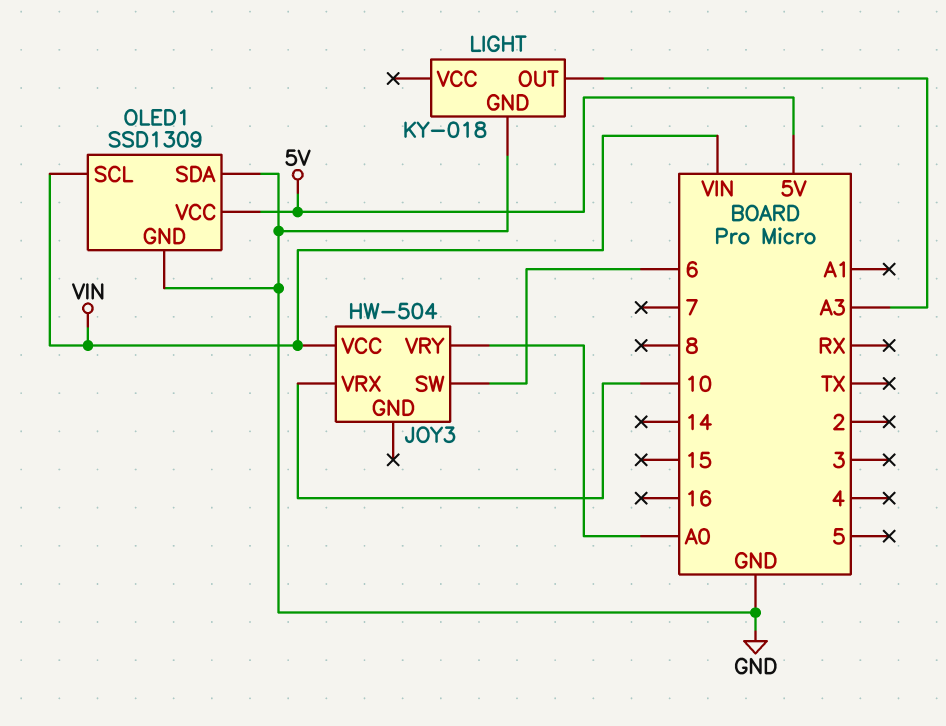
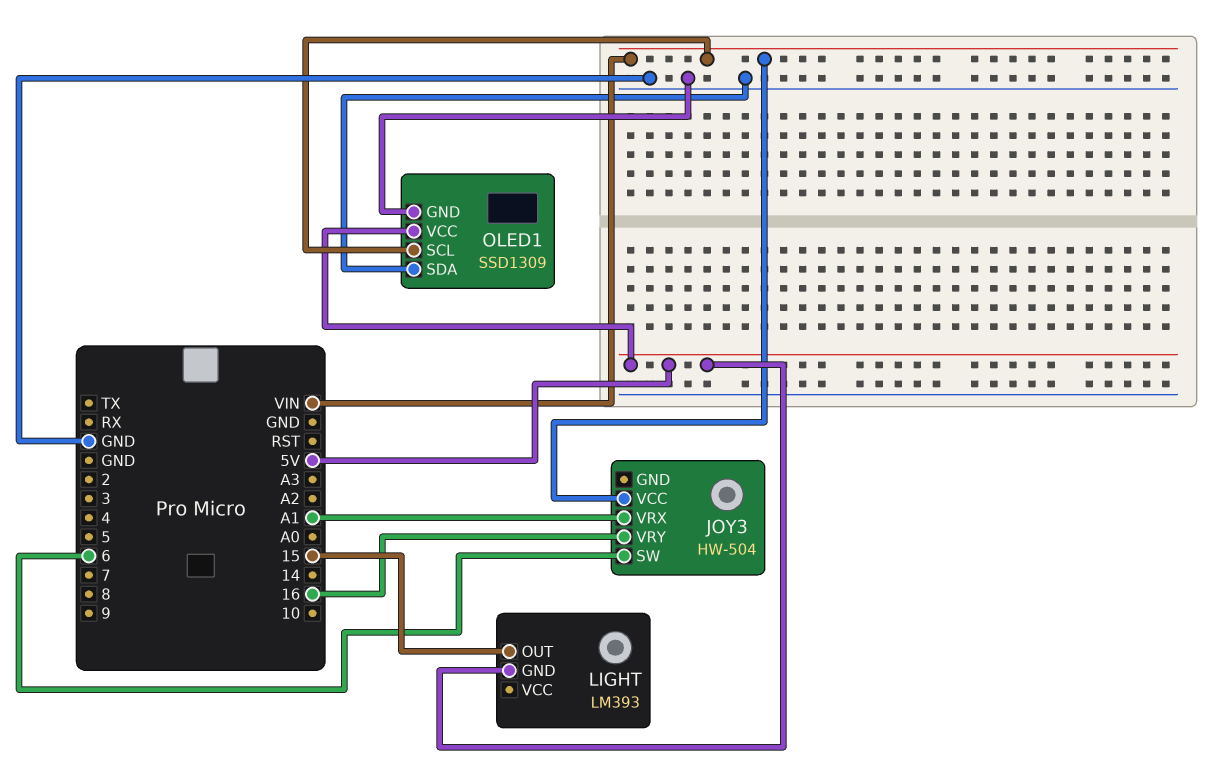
JOY3 pin VRX: 10 -> A1
JOY3 pin VRY: A0 -> 16
LIGHT: KY-018 -> LM393
LIGHT pin GND: GND -> 5V
LIGHT pin OUT: A3 -> 15

